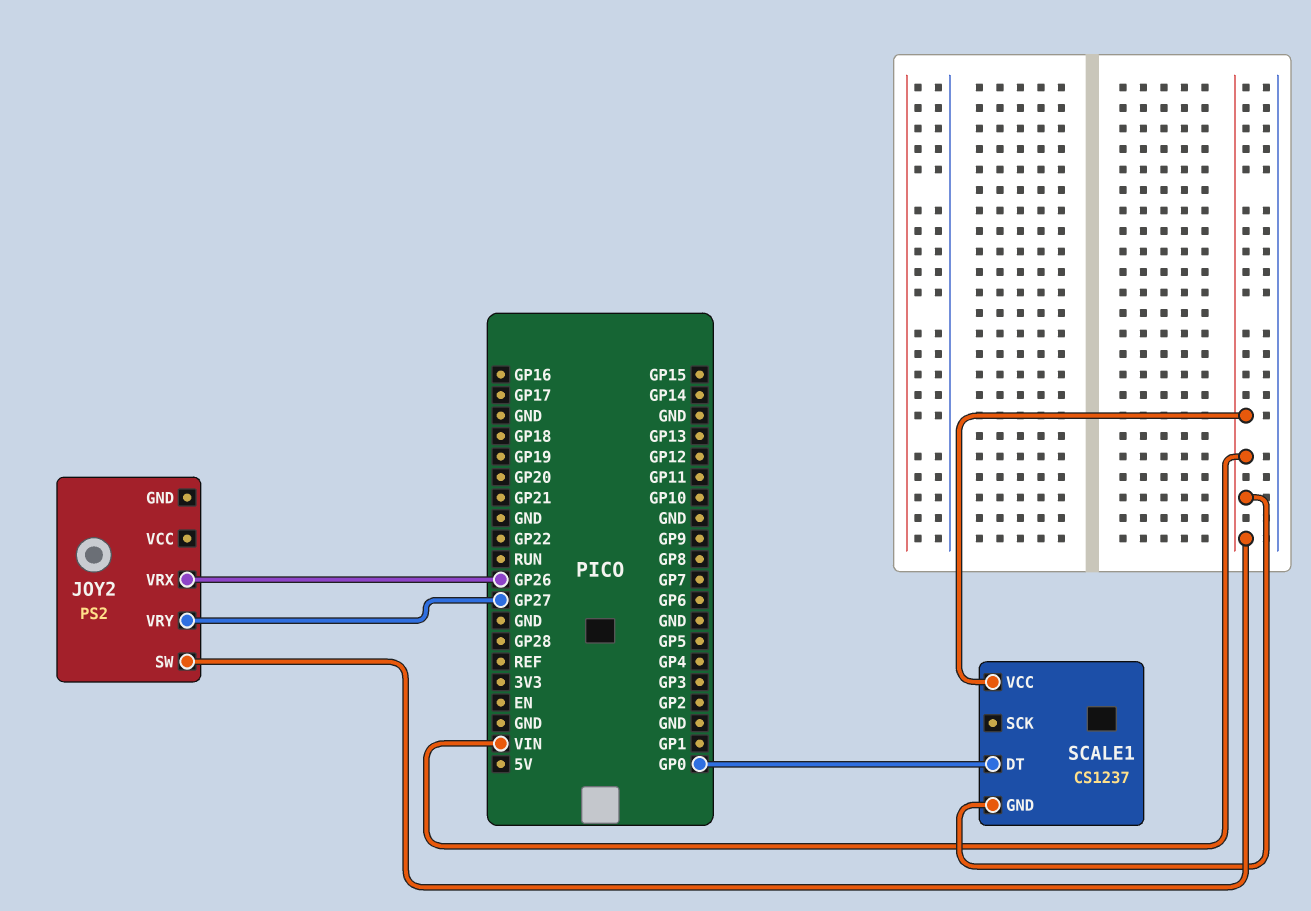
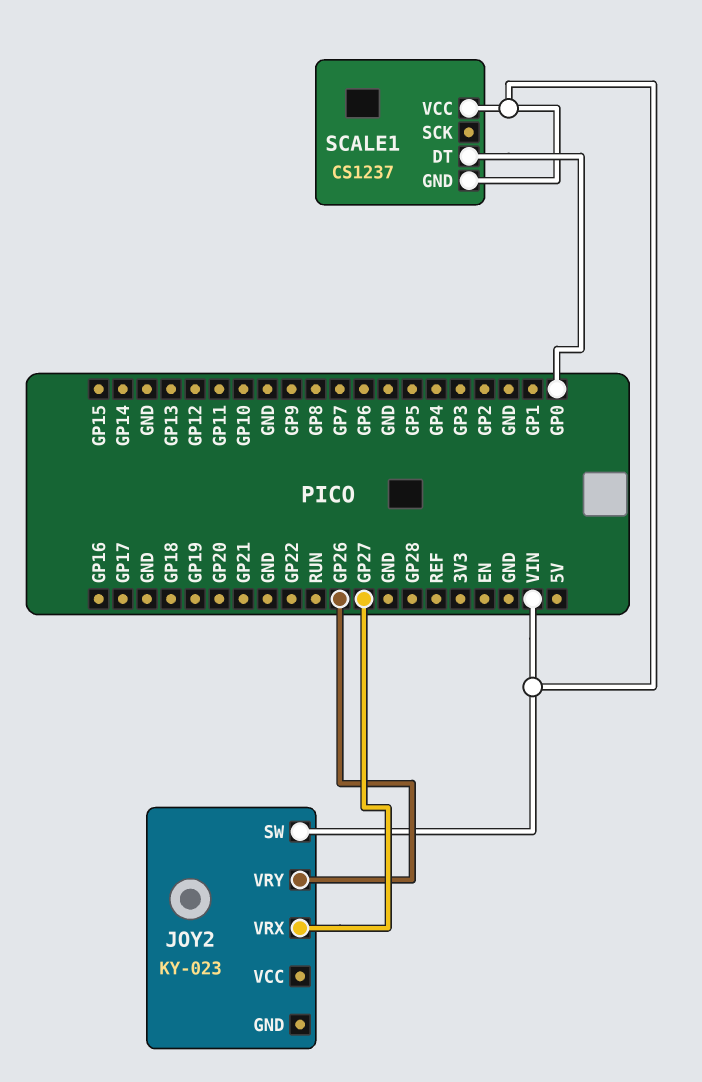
JOY2: PS2 -> KY-023
JOY2 pin VRX: GP26 -> GP27
JOY2 pin VRY: GP27 -> GP26

